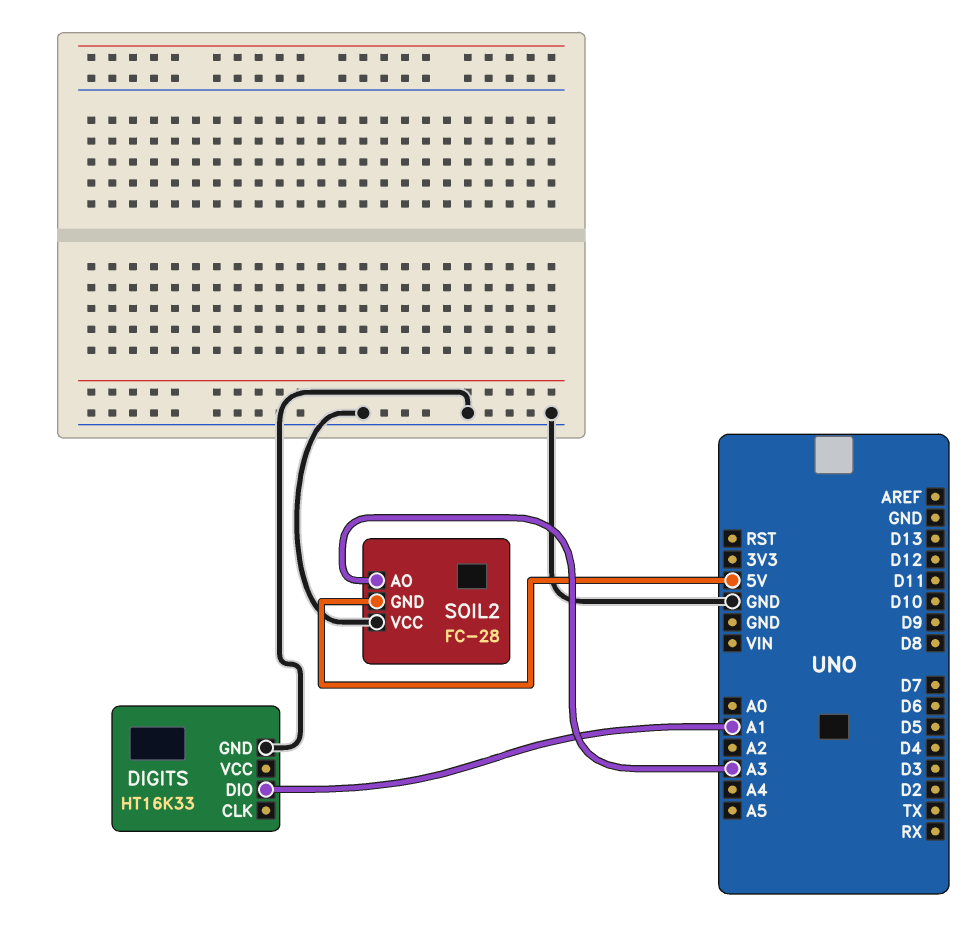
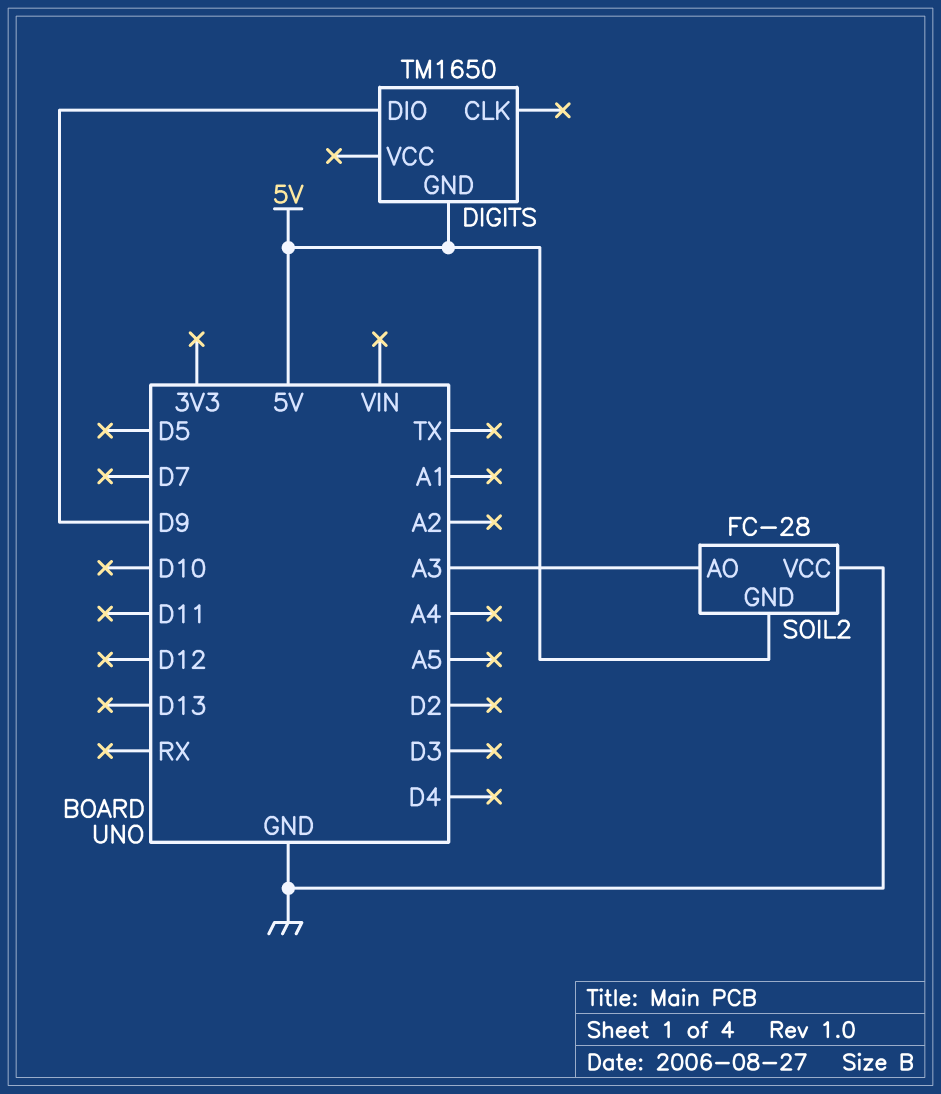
DIGITS: HT16K33 -> TM1650
DIGITS pin DIO: A1 -> D9
DIGITS pin GND: GND -> 5V

